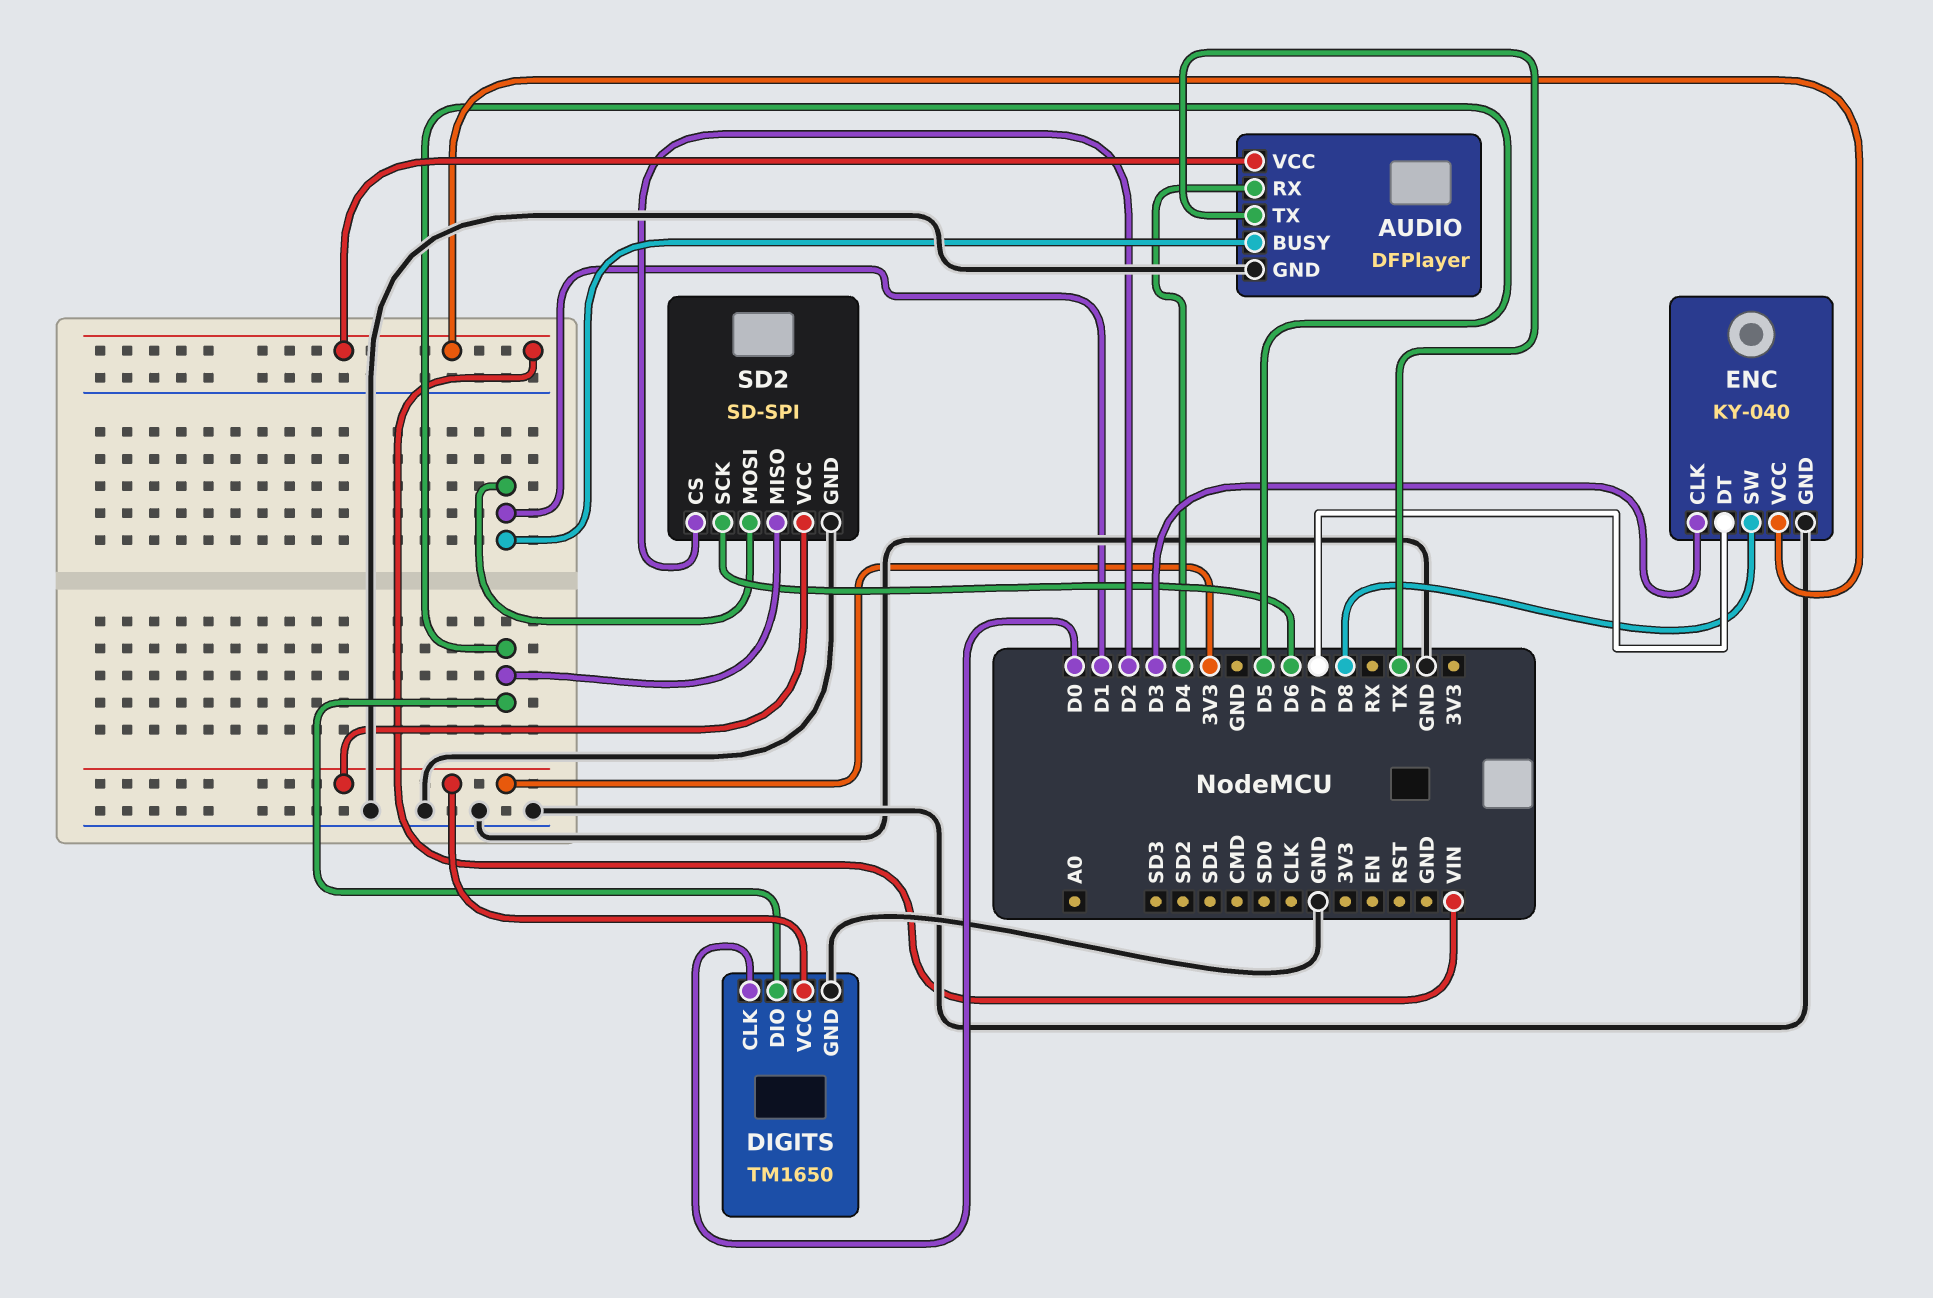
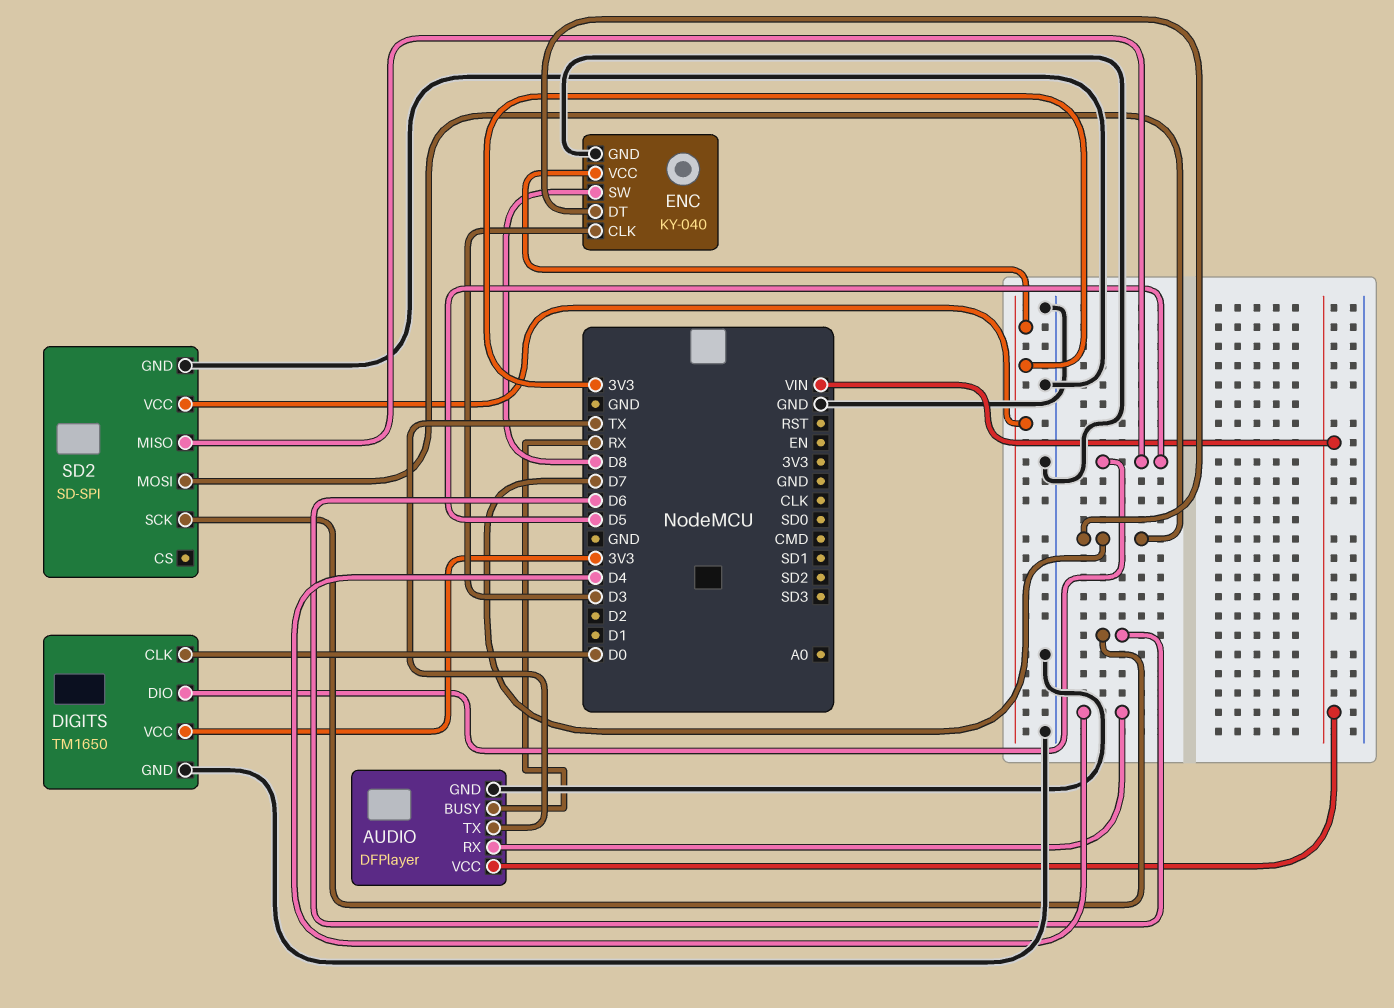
AUDIO pin BUSY: D1 -> RX
ENC pin VCC: VIN -> 3V3
SD2 pin CS: D2 -> none
SD2 pin MOSI: D1 -> D7

